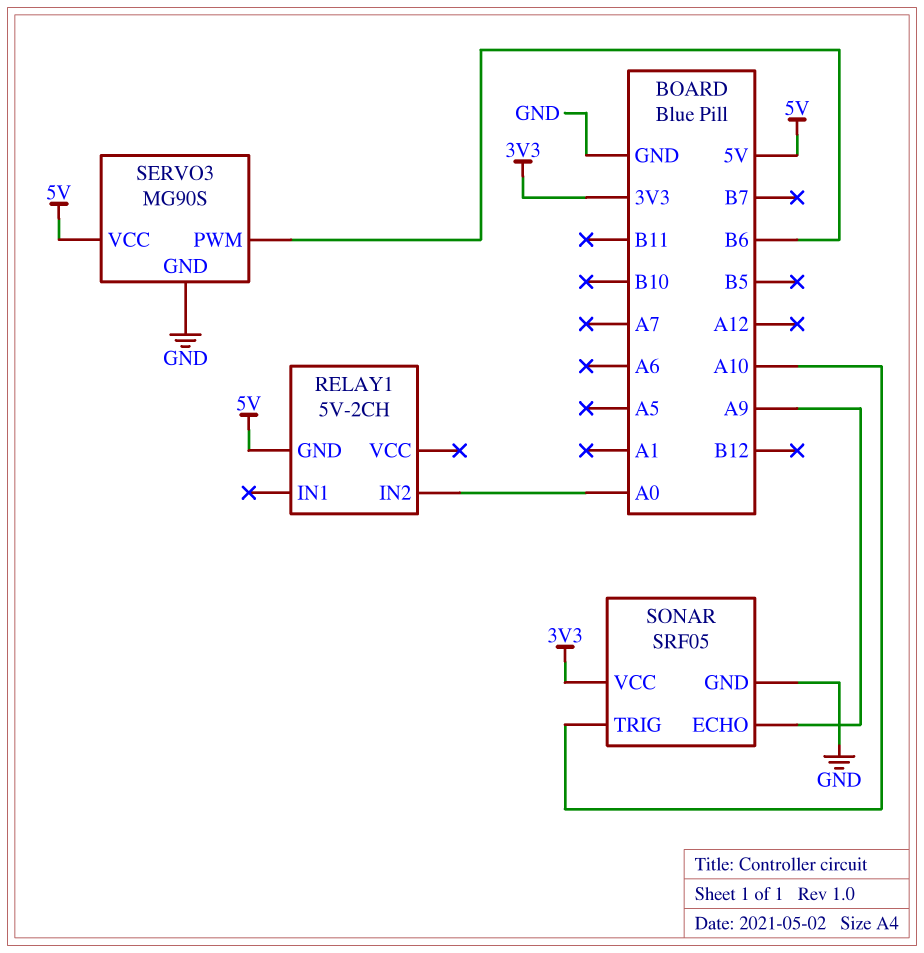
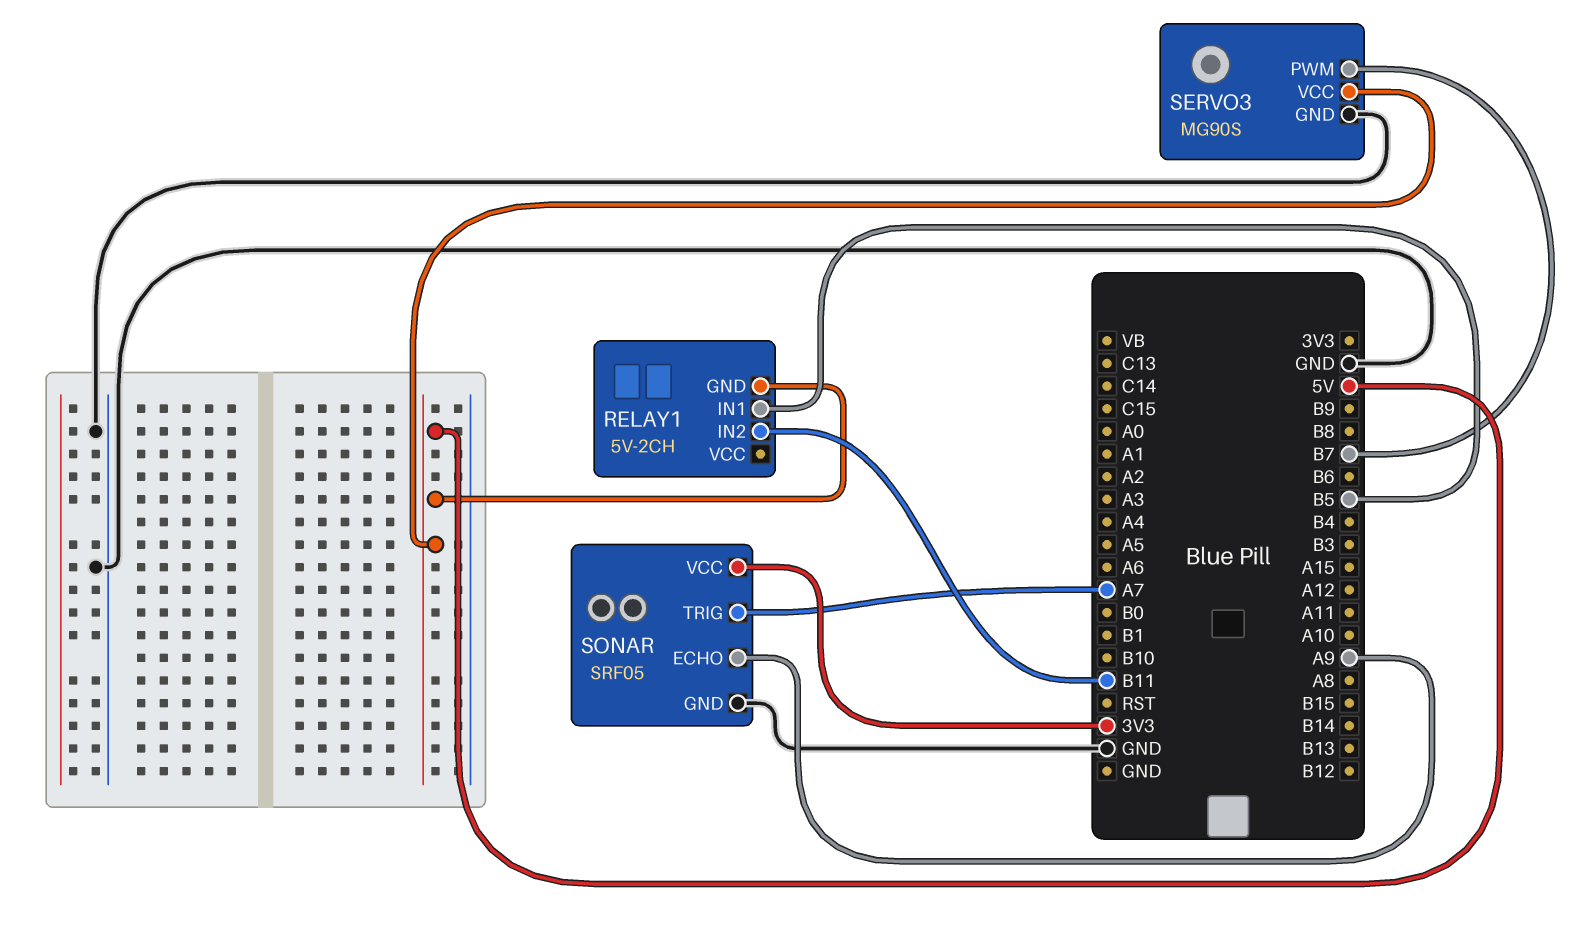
RELAY1 pin IN1: none -> B5
RELAY1 pin IN2: A0 -> B11
SERVO3 pin PWM: B6 -> B7
SONAR pin TRIG: A10 -> A7

